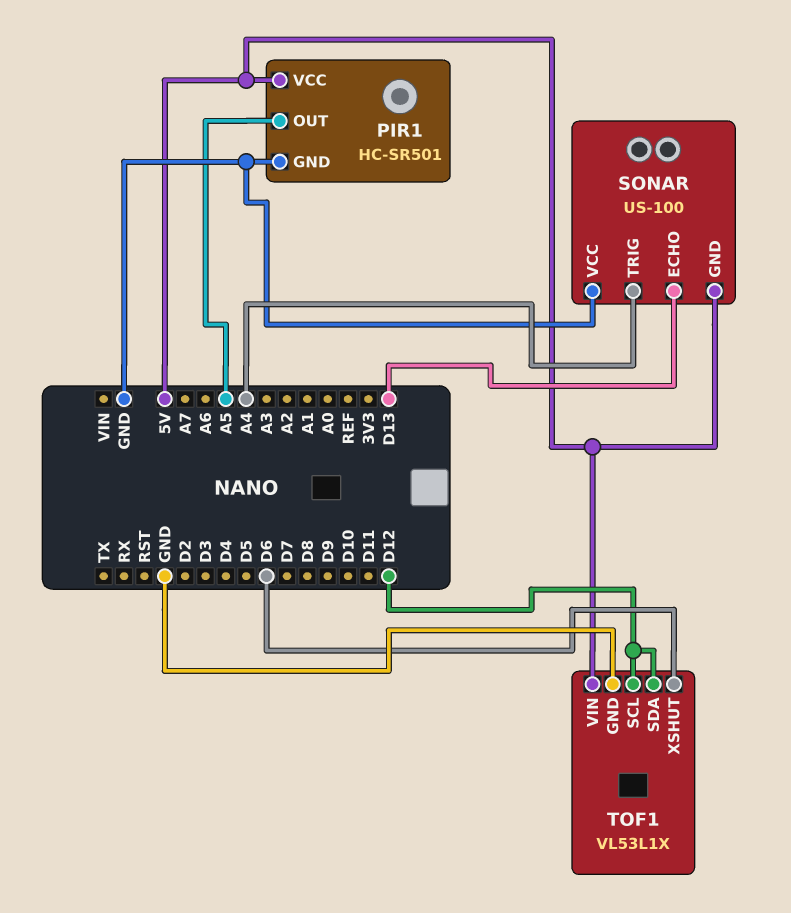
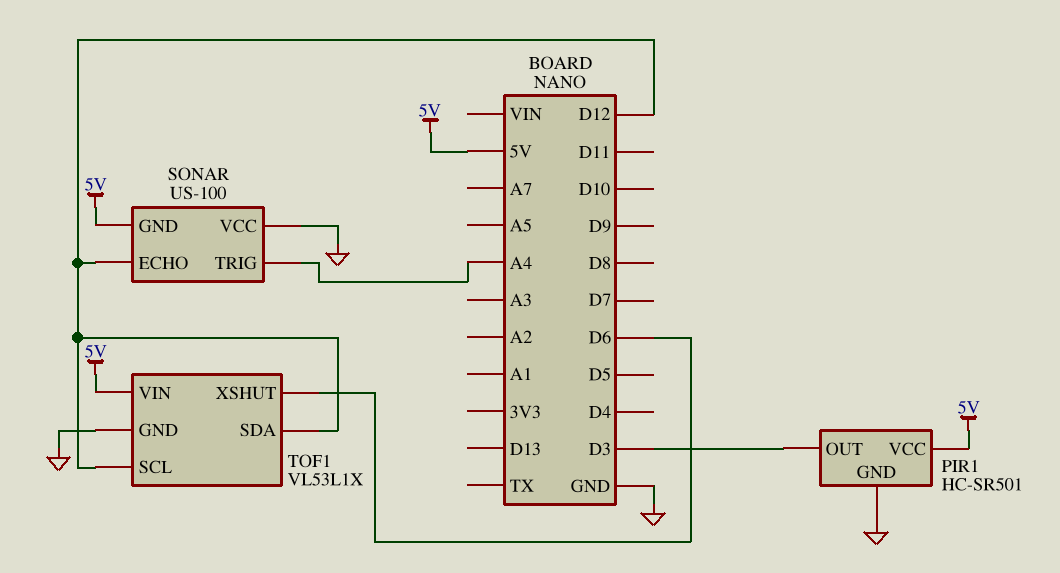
PIR1 pin OUT: A5 -> D3
SONAR pin ECHO: D13 -> D12

